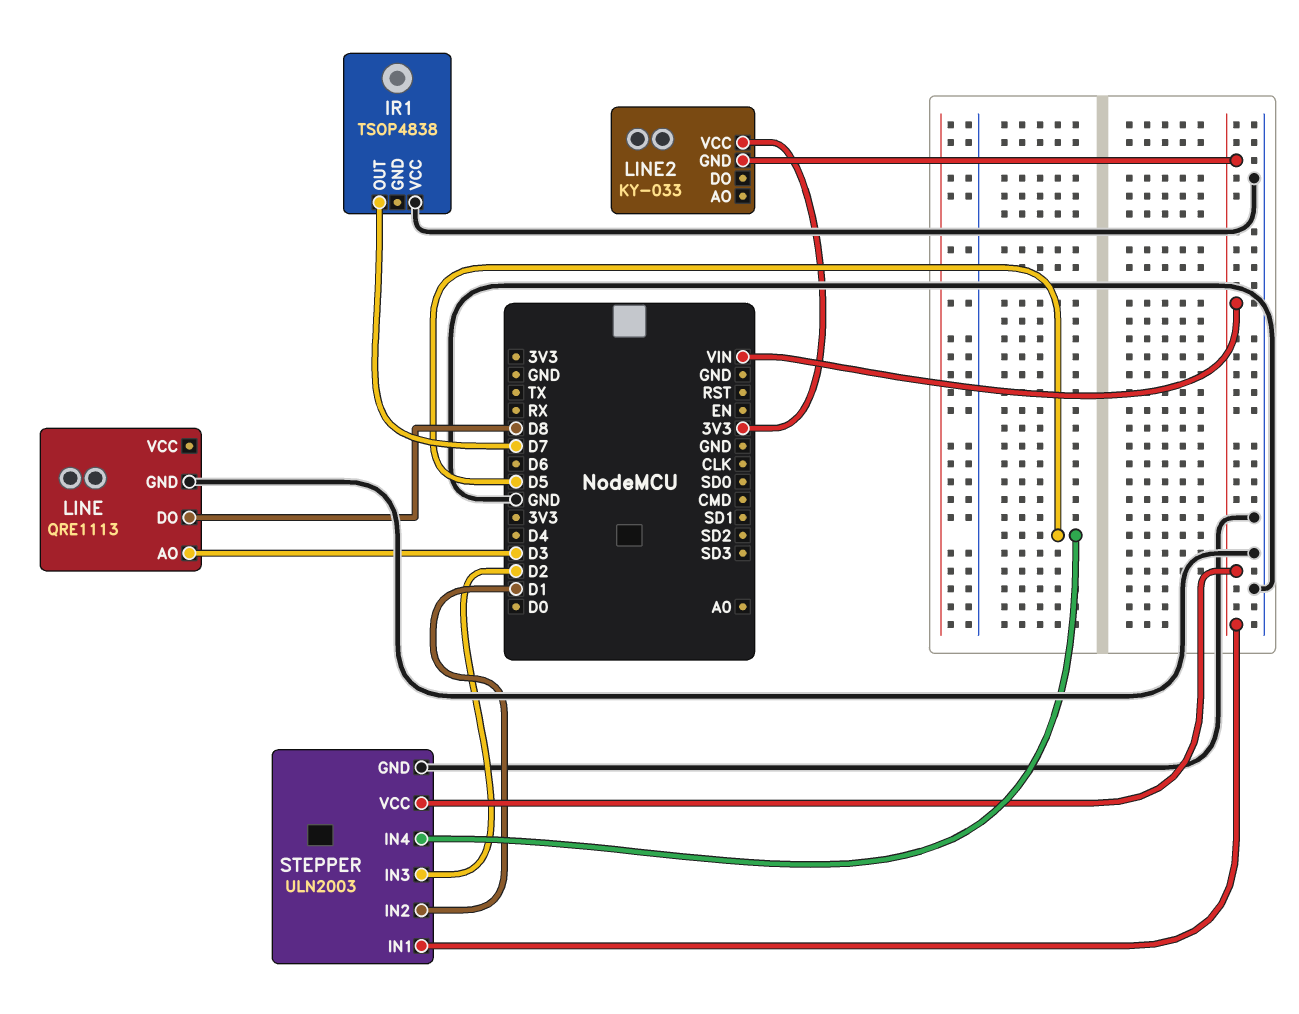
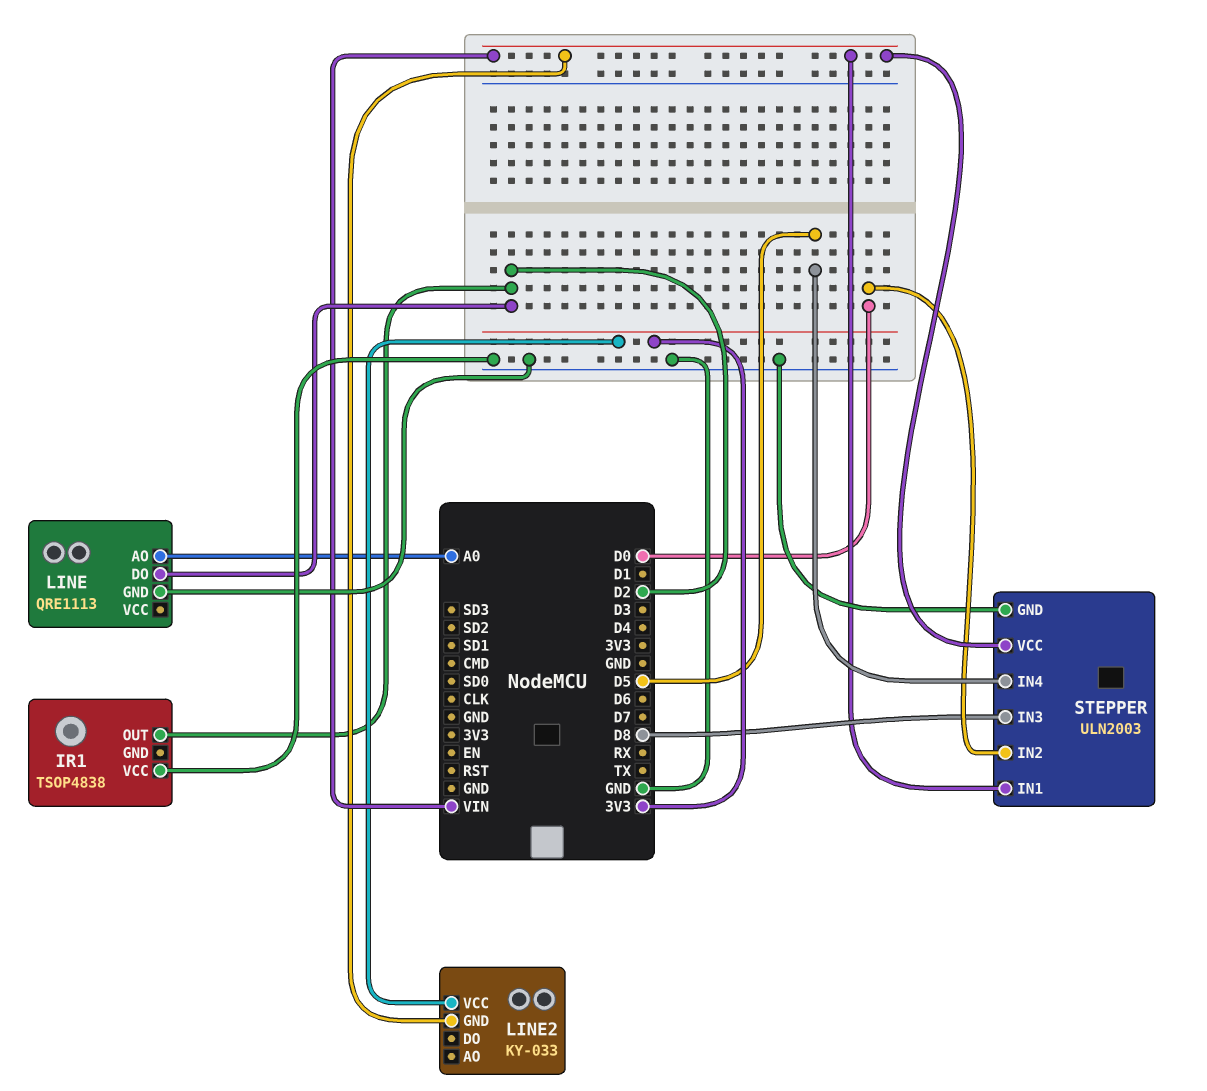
IR1 pin OUT: D7 -> D2
LINE pin AO: D3 -> A0
LINE pin DO: D8 -> D2
STEPPER pin IN2: D1 -> D0
STEPPER pin IN3: D2 -> D8

